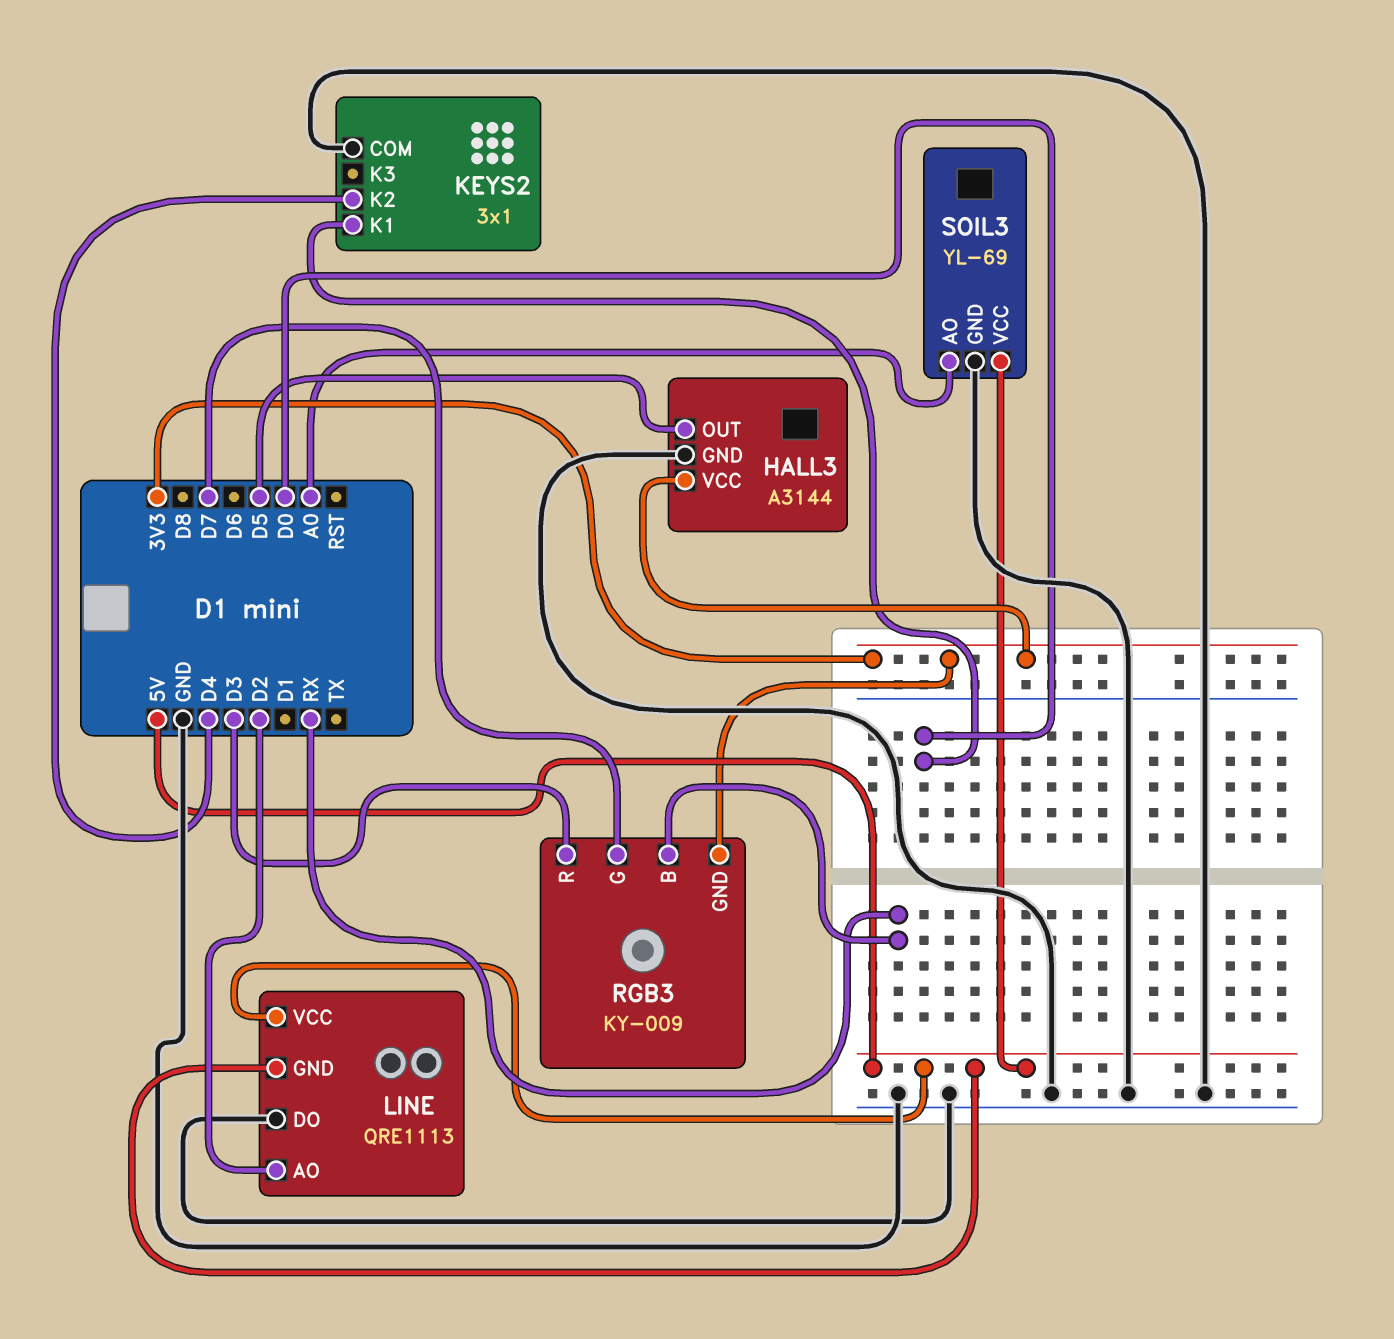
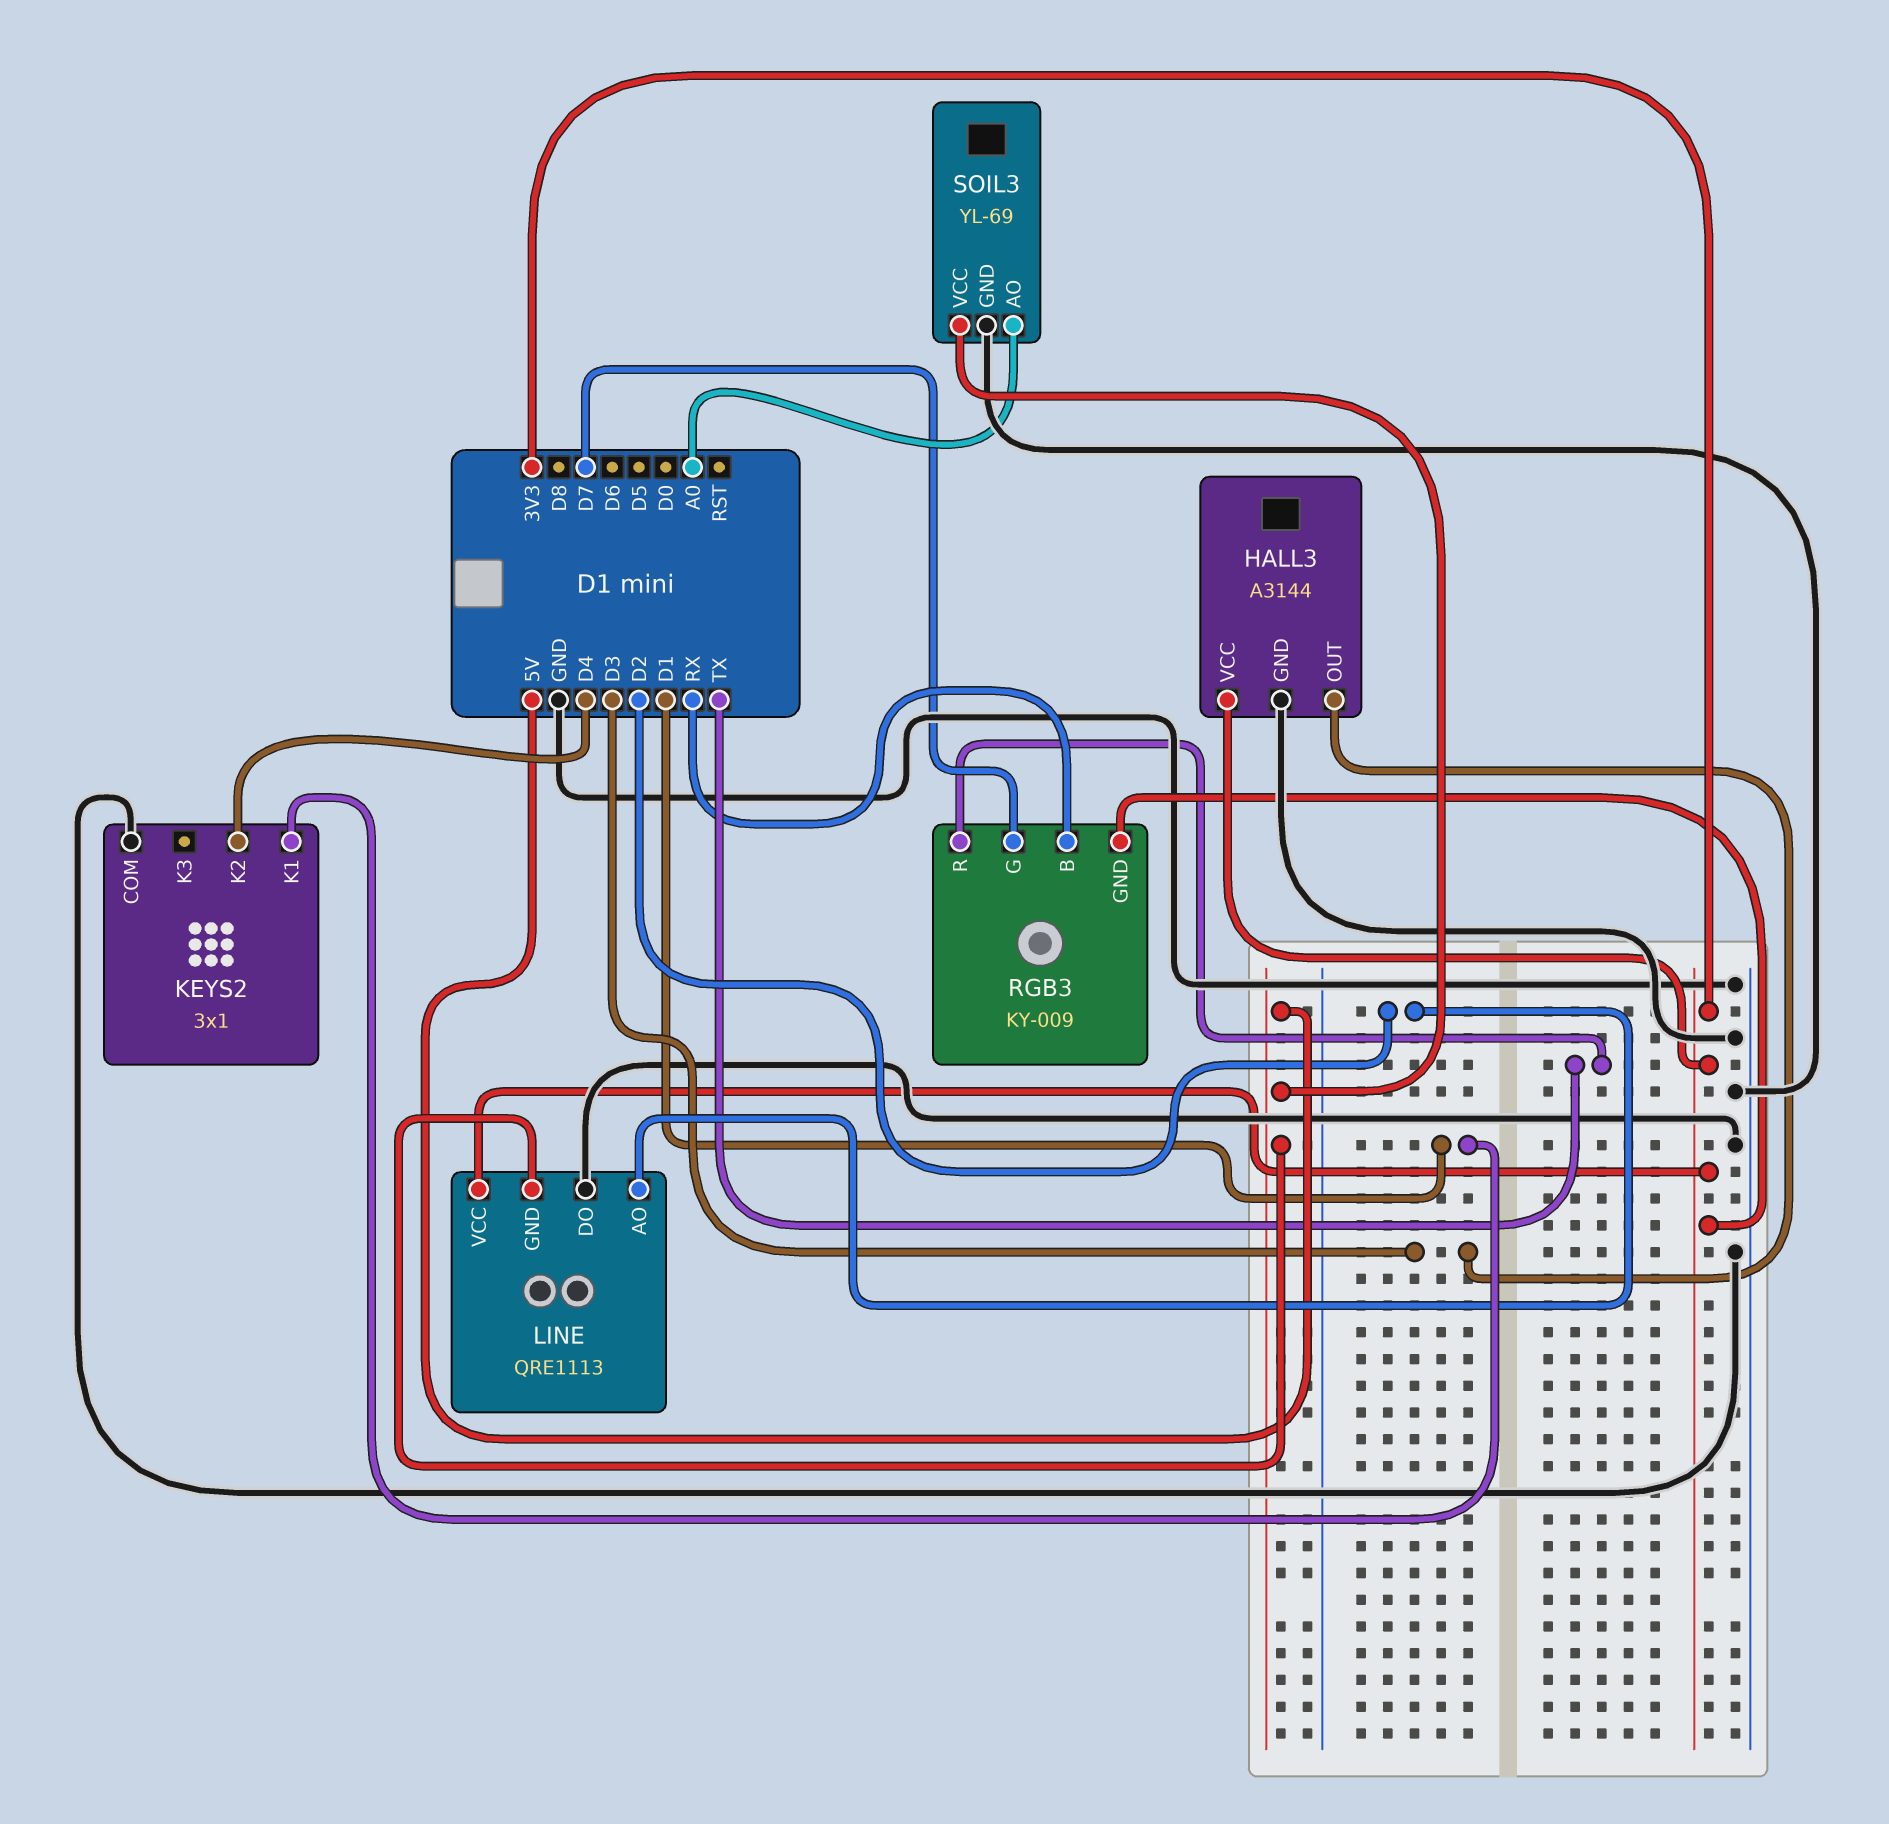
HALL3 pin OUT: D5 -> D3
KEYS2 pin K1: D0 -> D1
LINE pin VCC: 5V -> 3V3
RGB3 pin R: D3 -> TX

